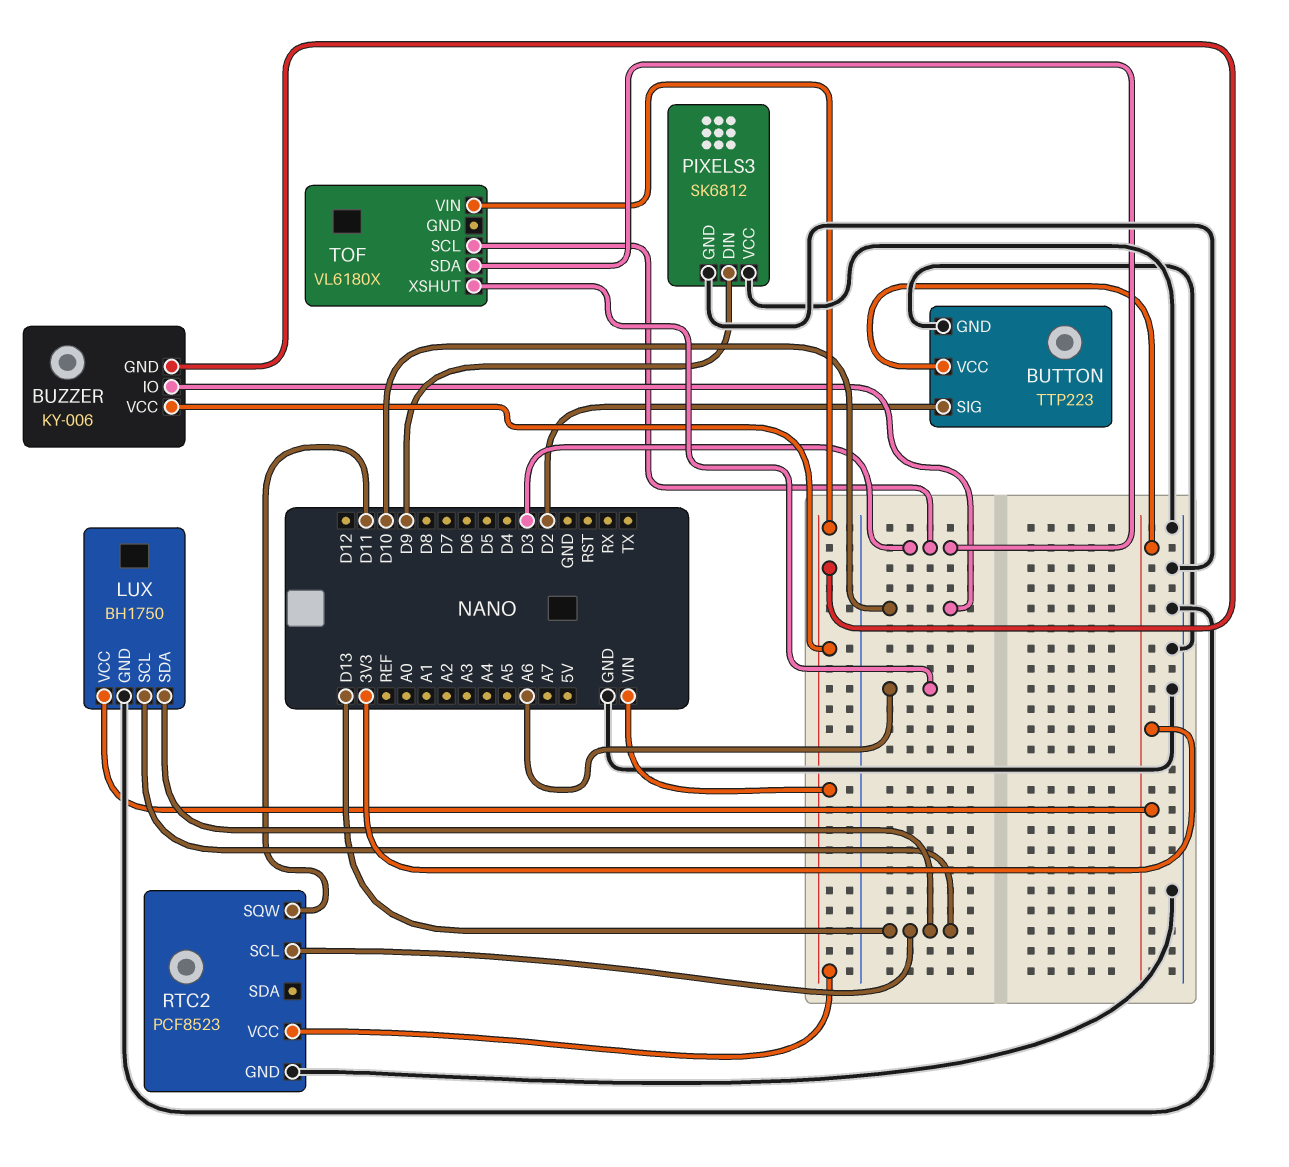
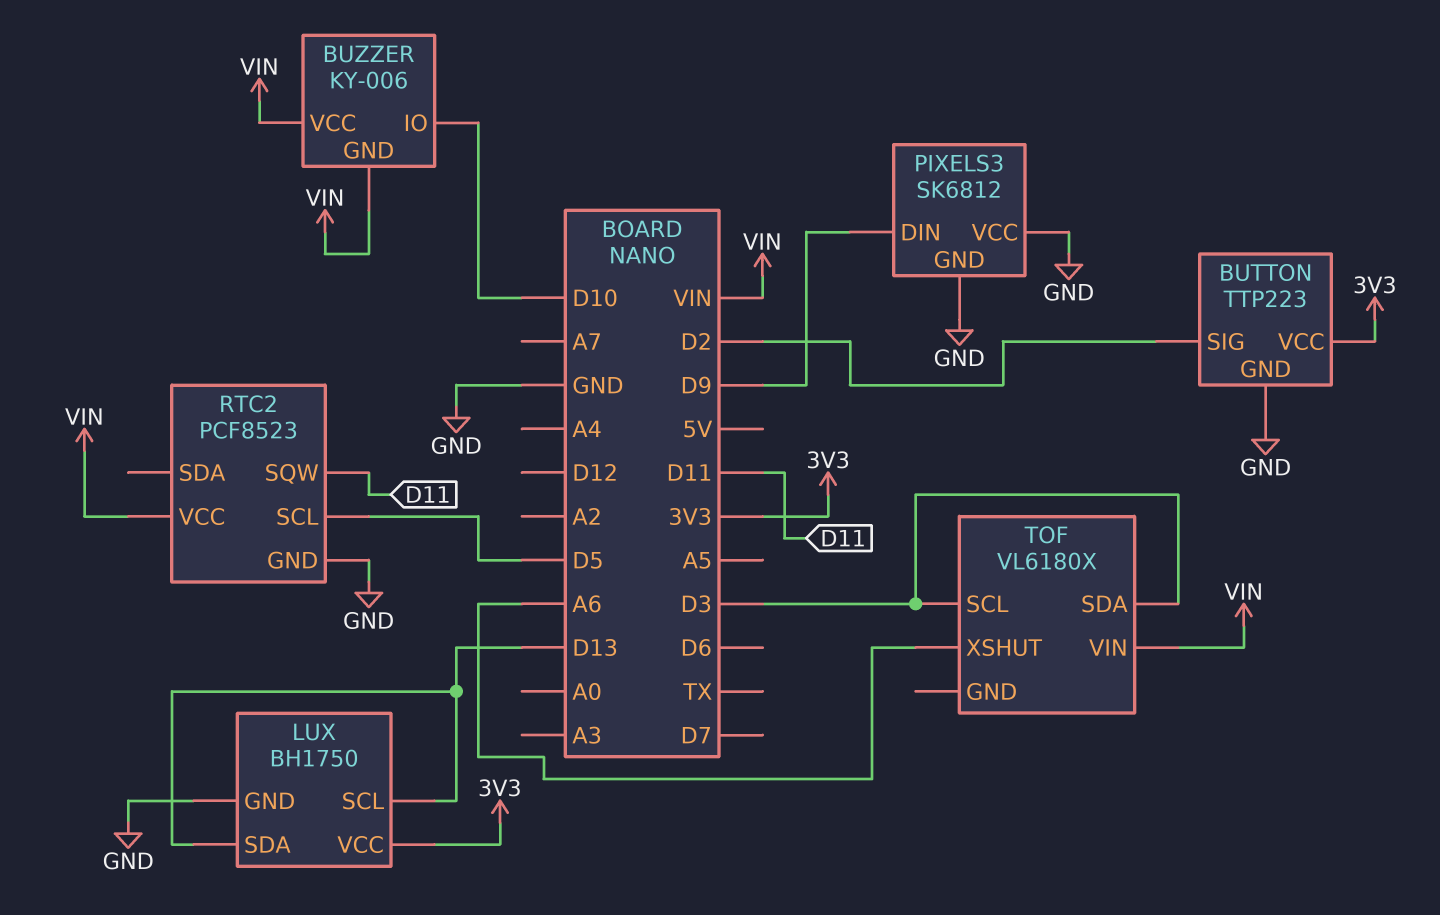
RTC2 pin SCL: D13 -> D5

